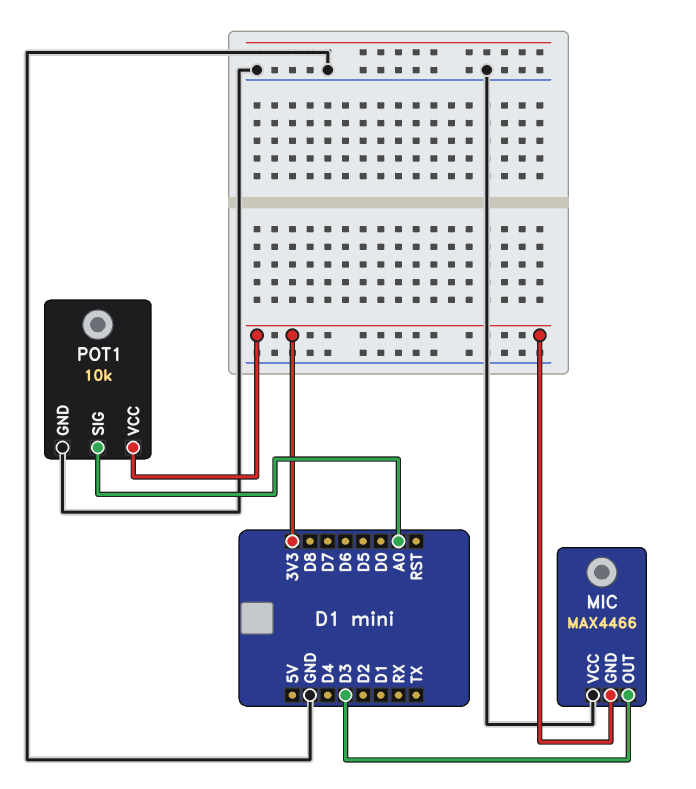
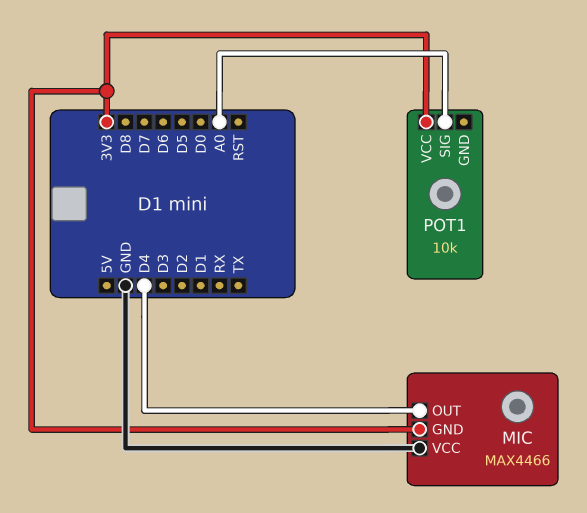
MIC pin OUT: D3 -> D4
POT1 pin GND: GND -> none

